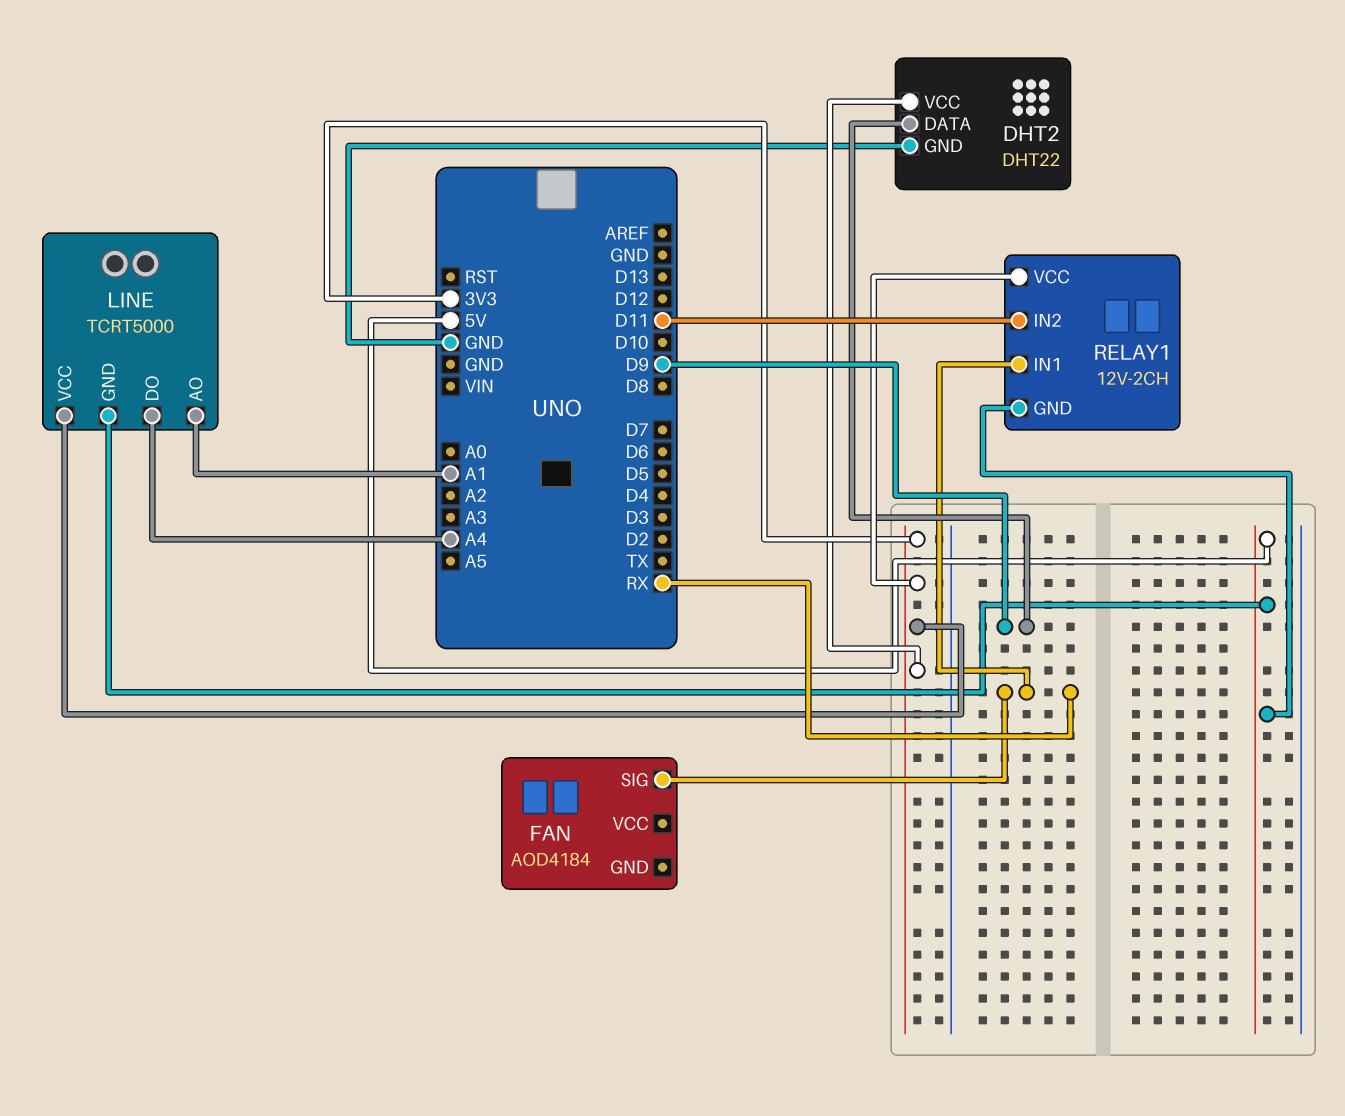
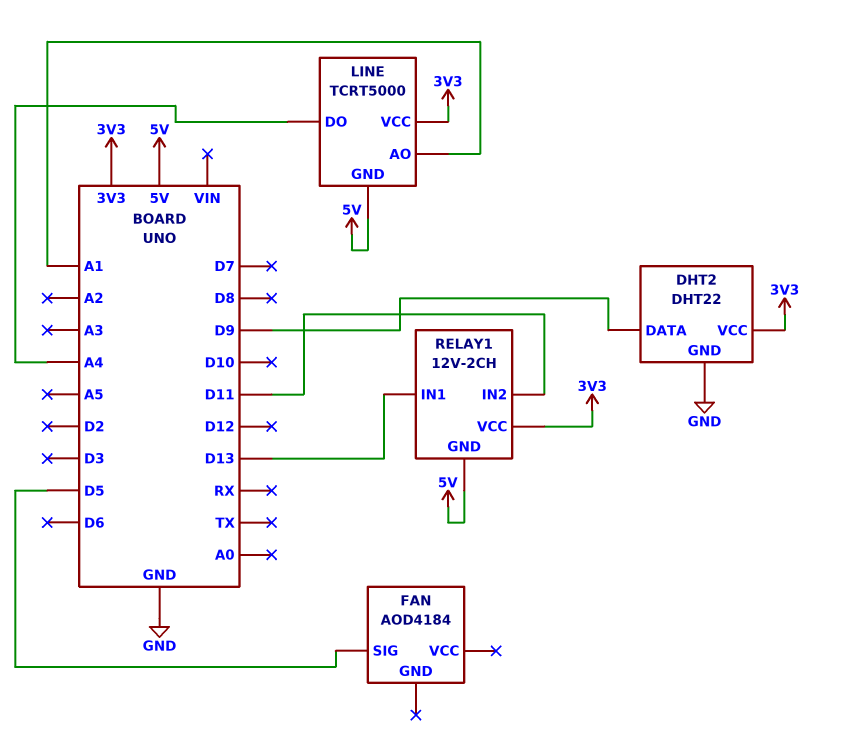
FAN pin SIG: RX -> D5
RELAY1 pin IN1: RX -> D13

